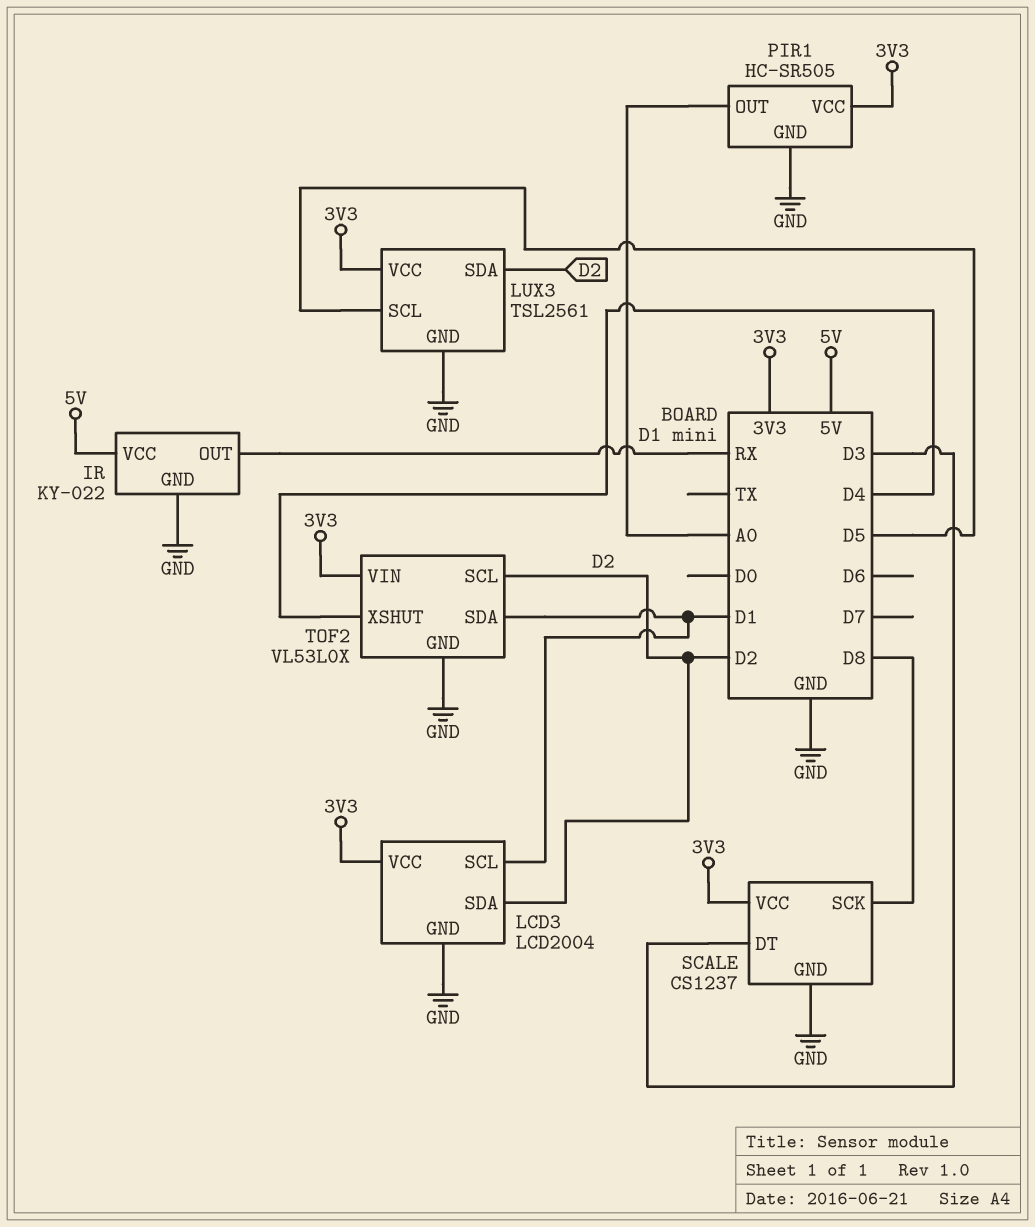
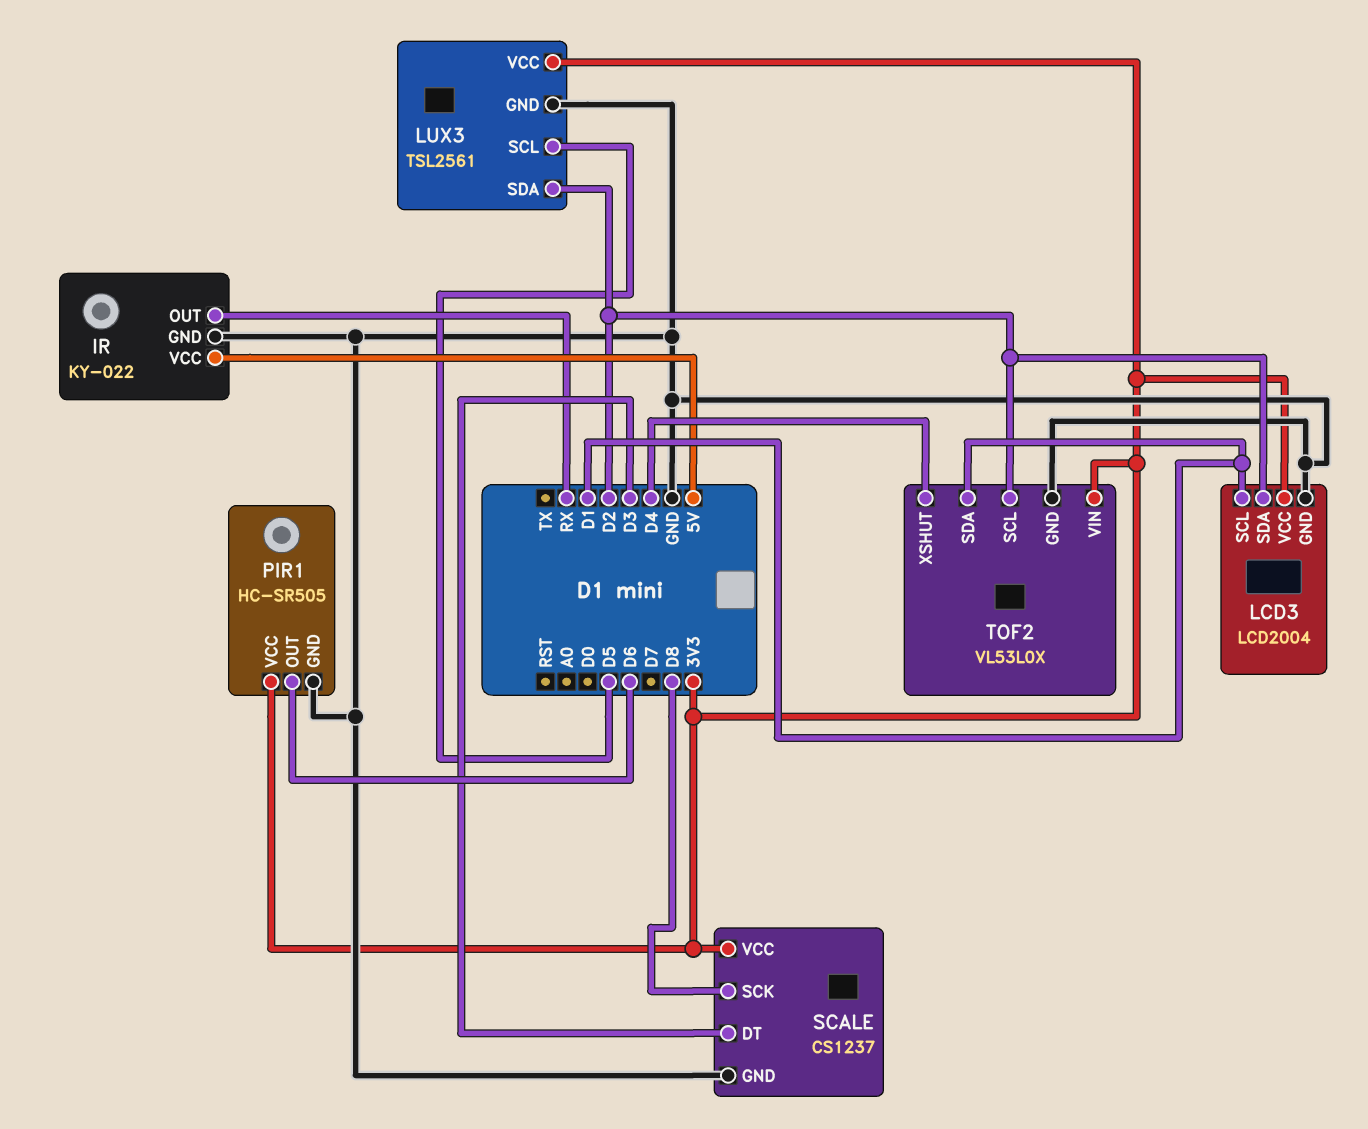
PIR1 pin OUT: A0 -> D6

